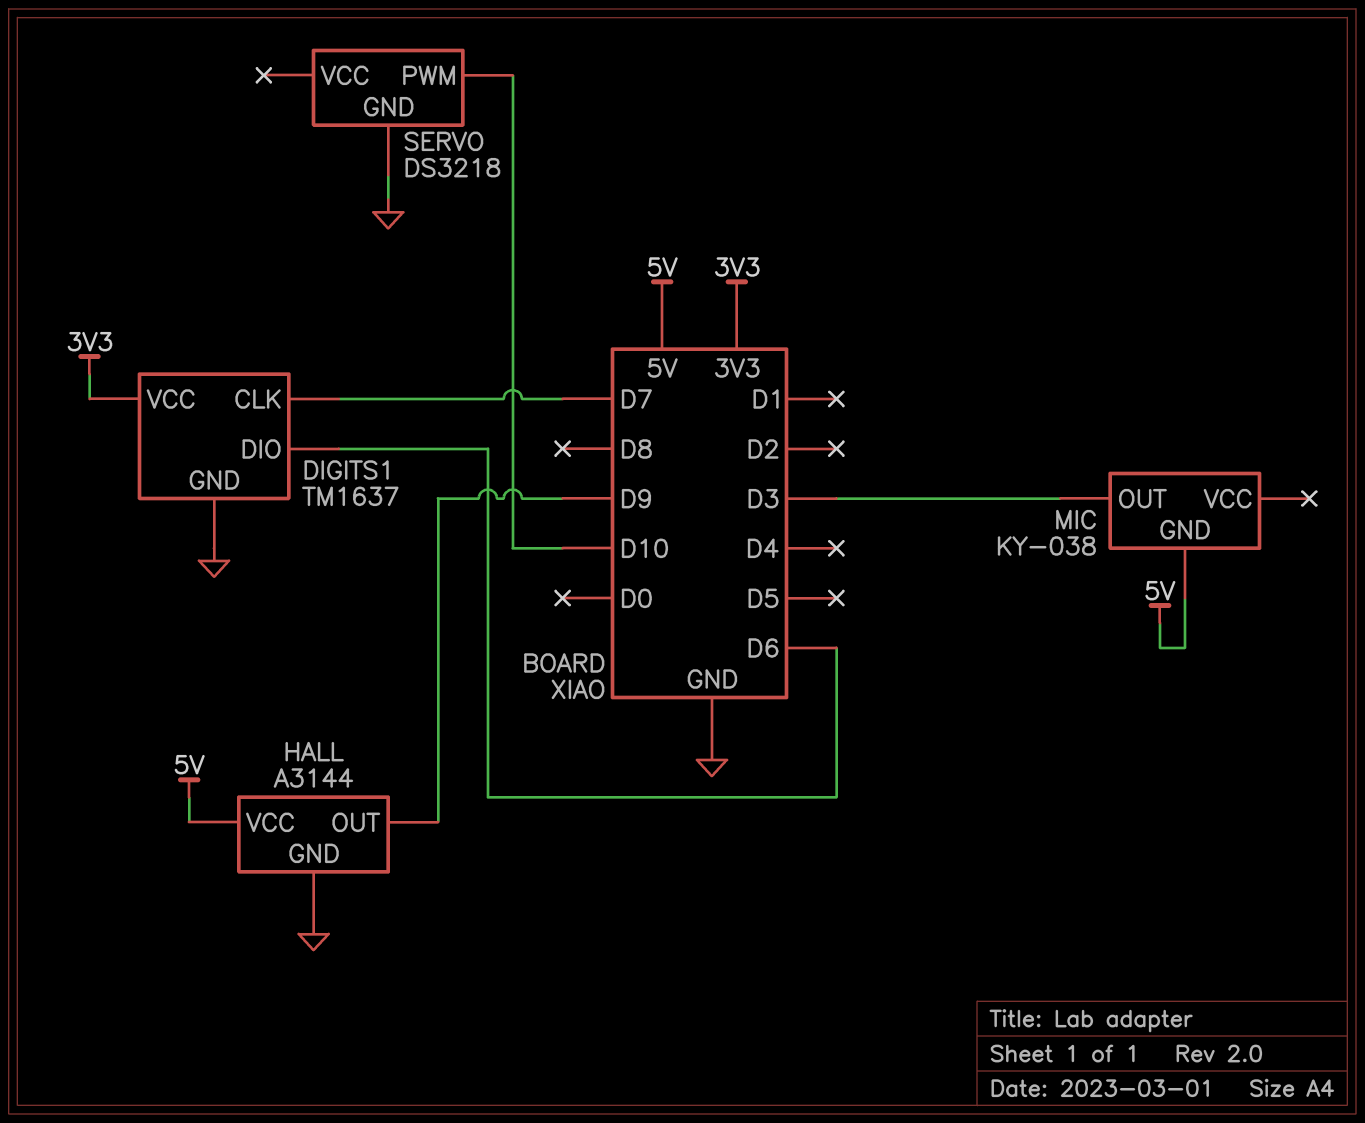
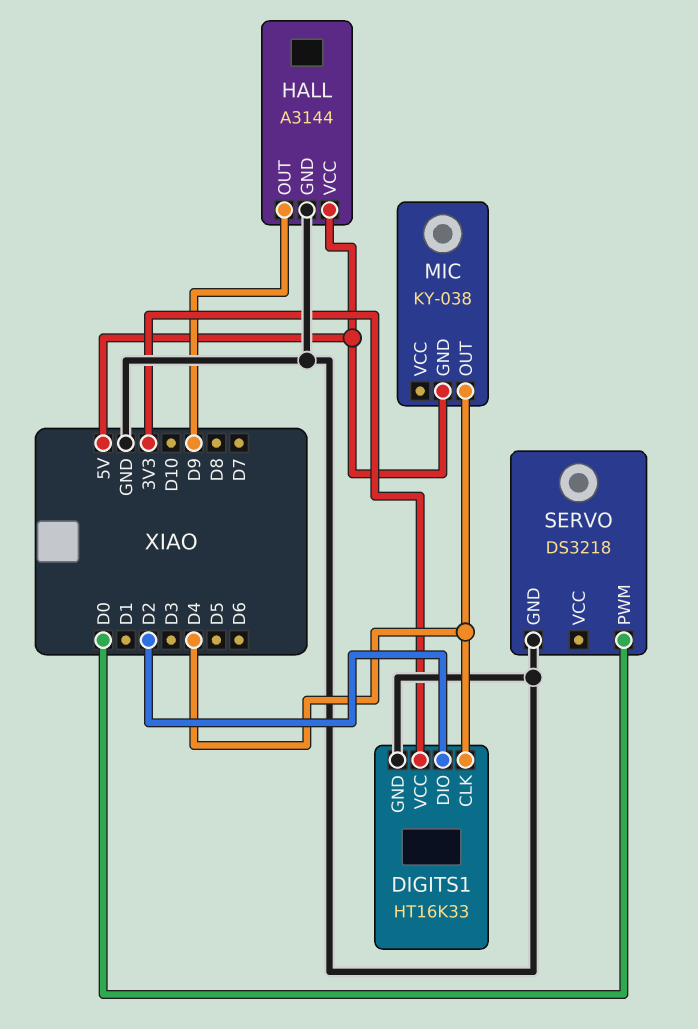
DIGITS1: TM1637 -> HT16K33
DIGITS1 pin CLK: D7 -> D4
DIGITS1 pin DIO: D6 -> D2
MIC pin OUT: D3 -> D4
SERVO pin PWM: D10 -> D0

